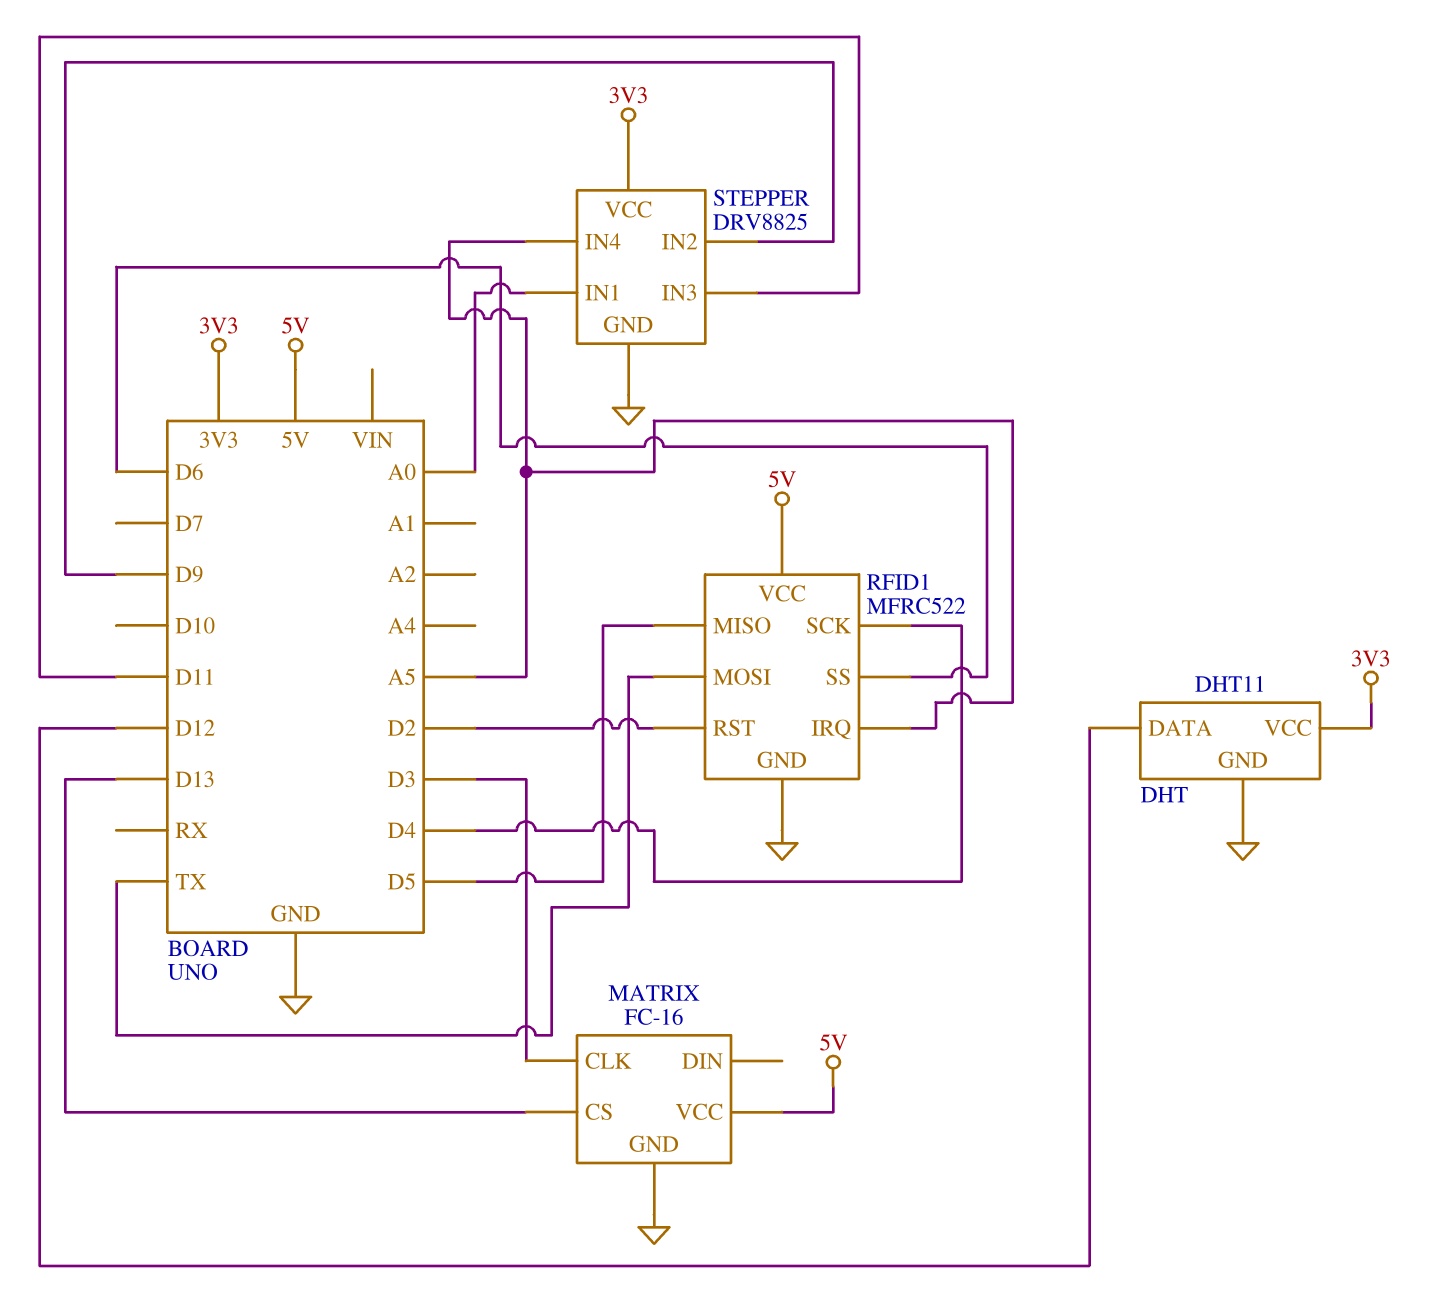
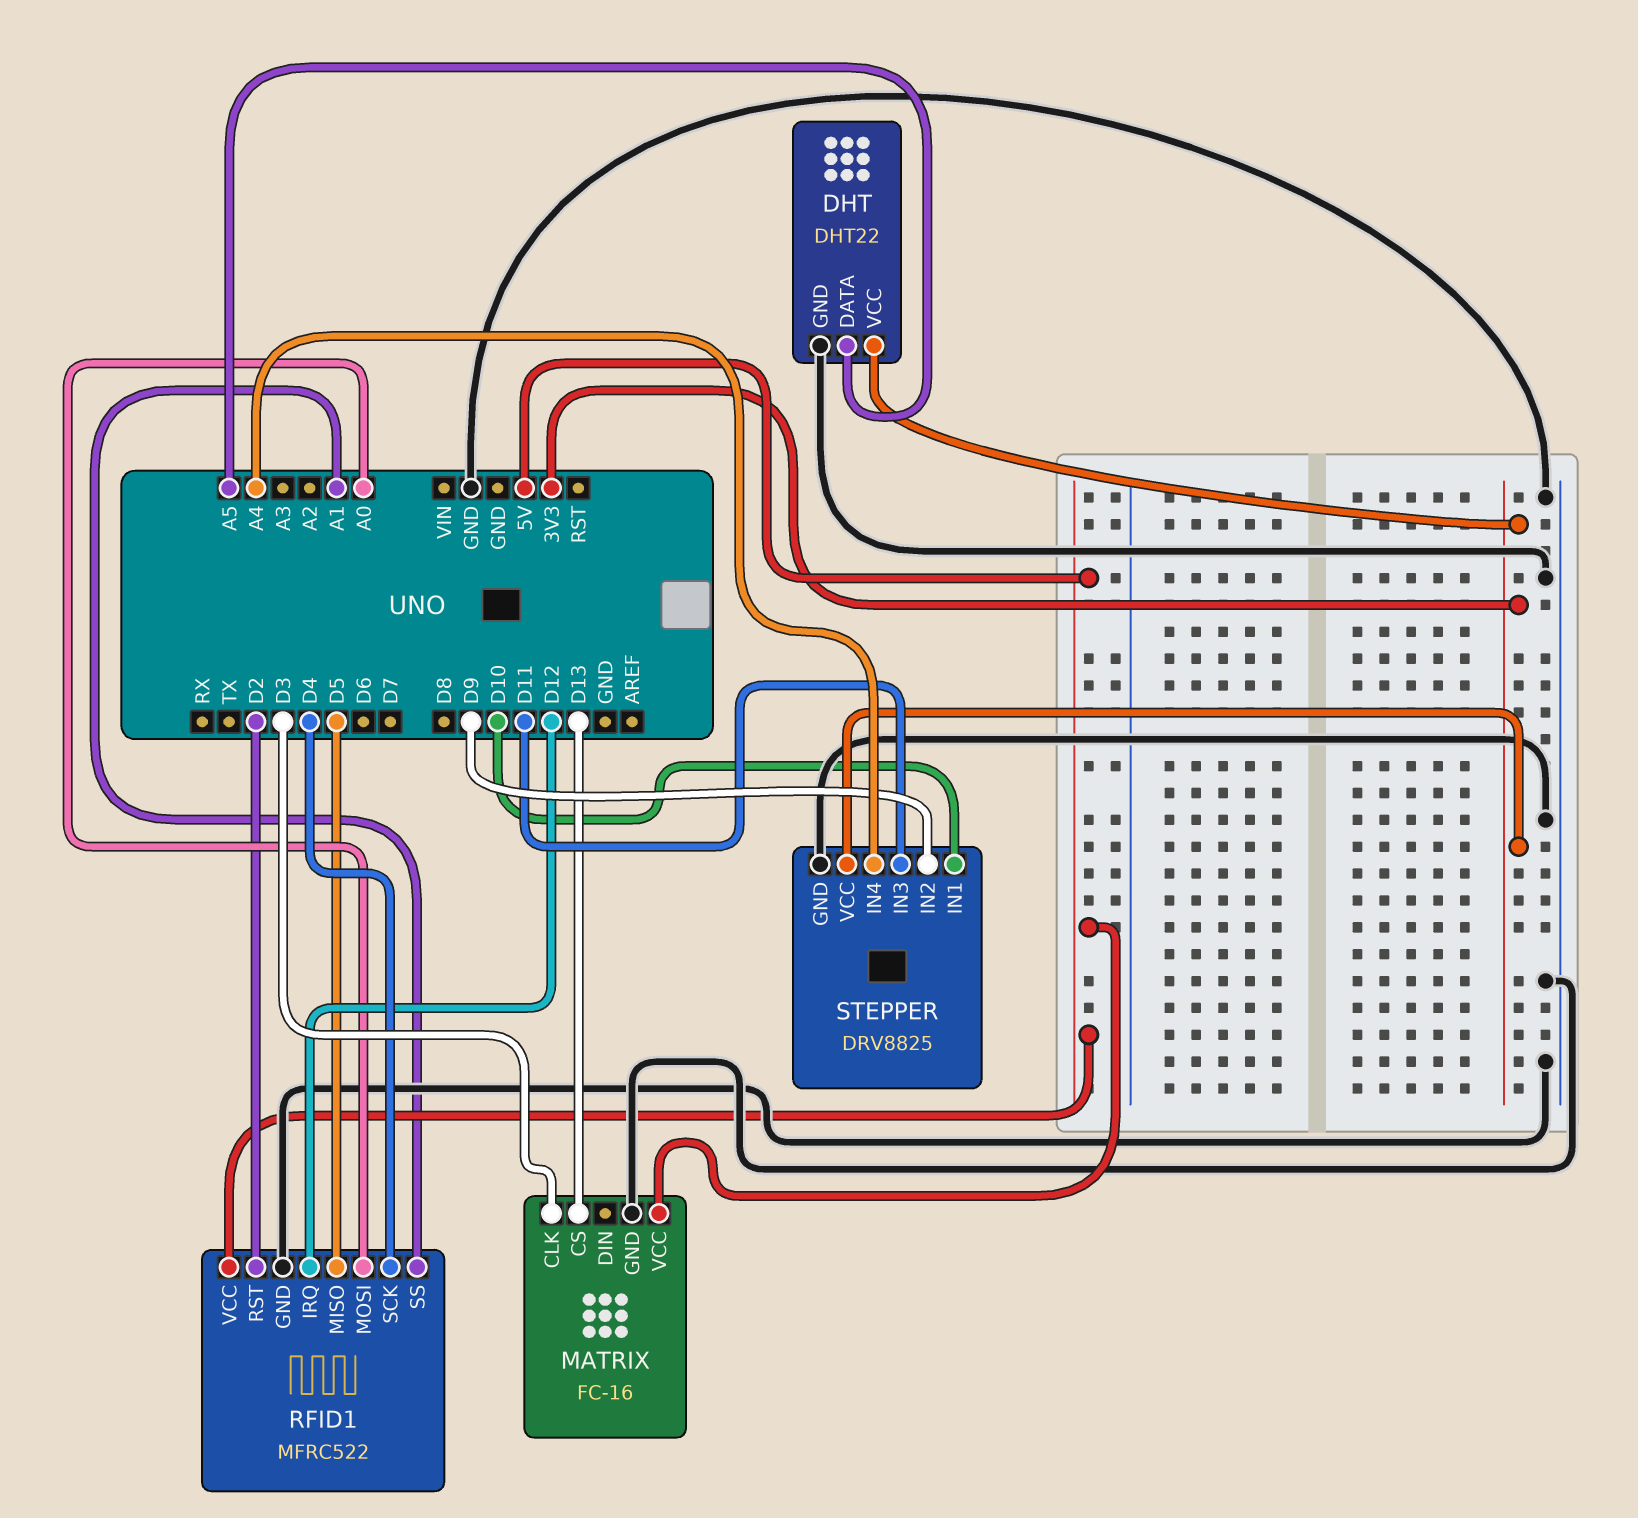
DHT: DHT11 -> DHT22
DHT pin DATA: D12 -> A5
RFID1 pin IRQ: A5 -> D12
RFID1 pin MOSI: TX -> A0
RFID1 pin SS: D6 -> A1
STEPPER pin IN1: A0 -> D10
STEPPER pin IN4: A5 -> A4

